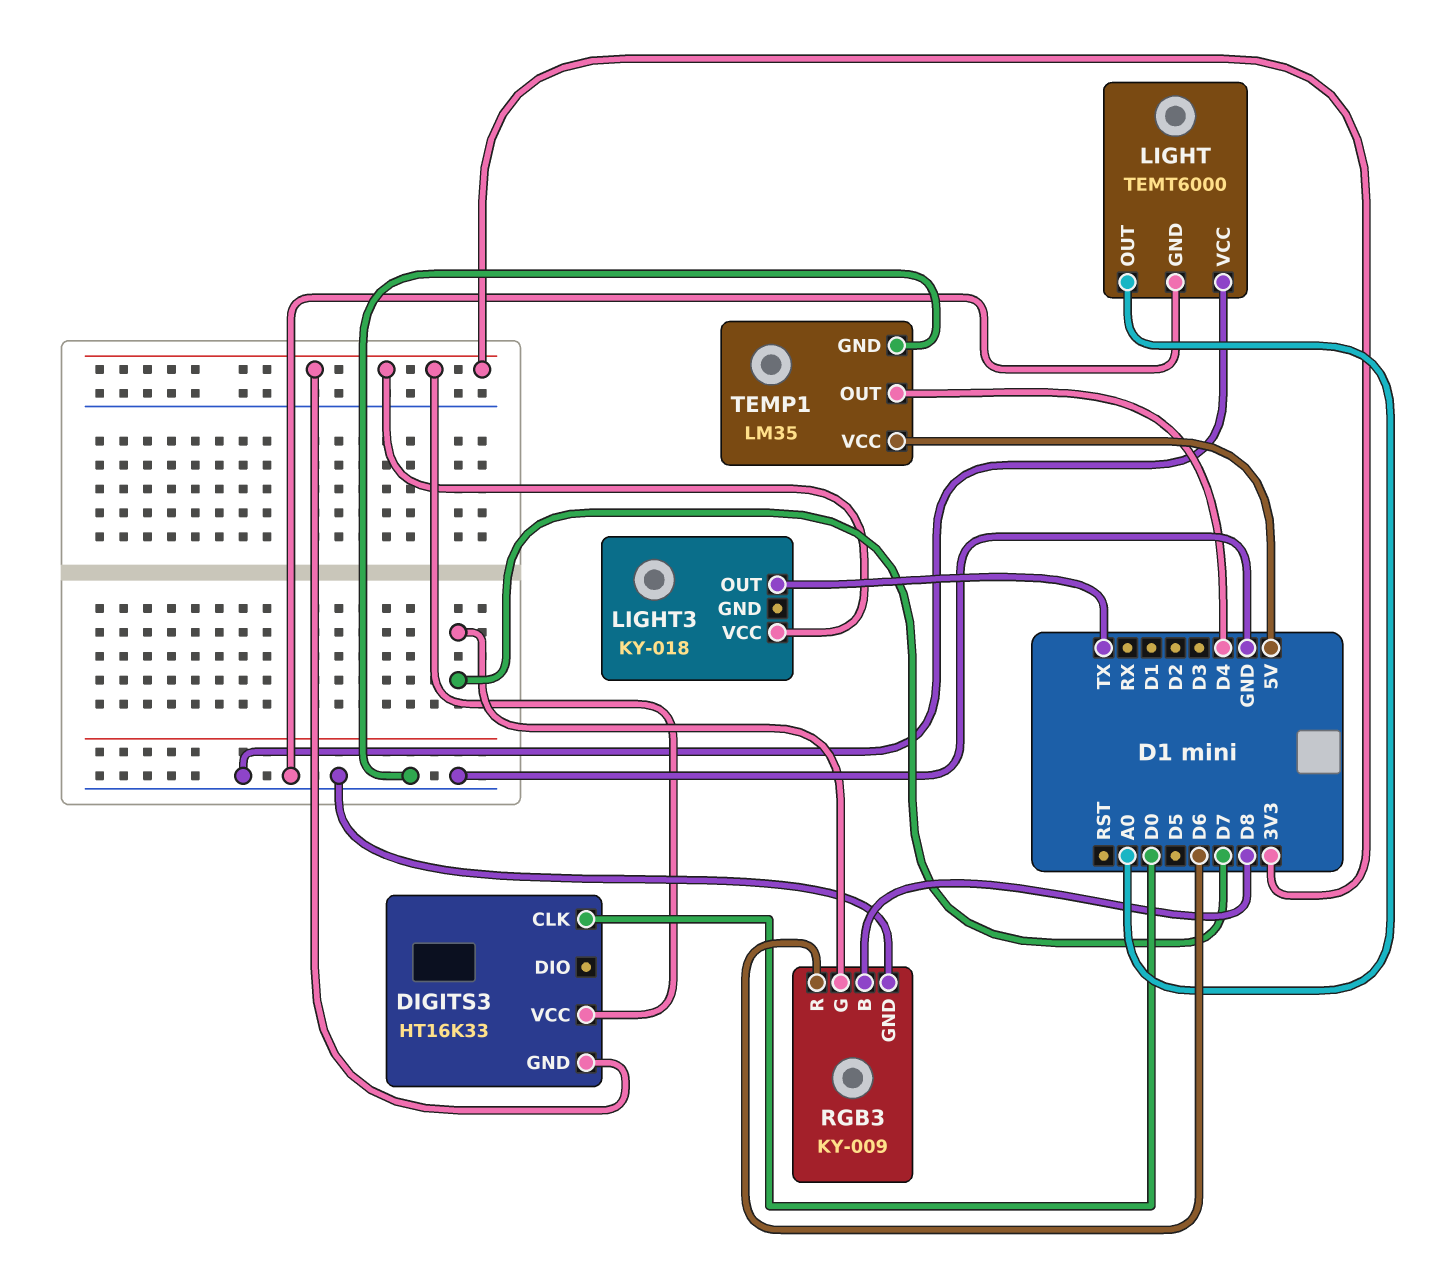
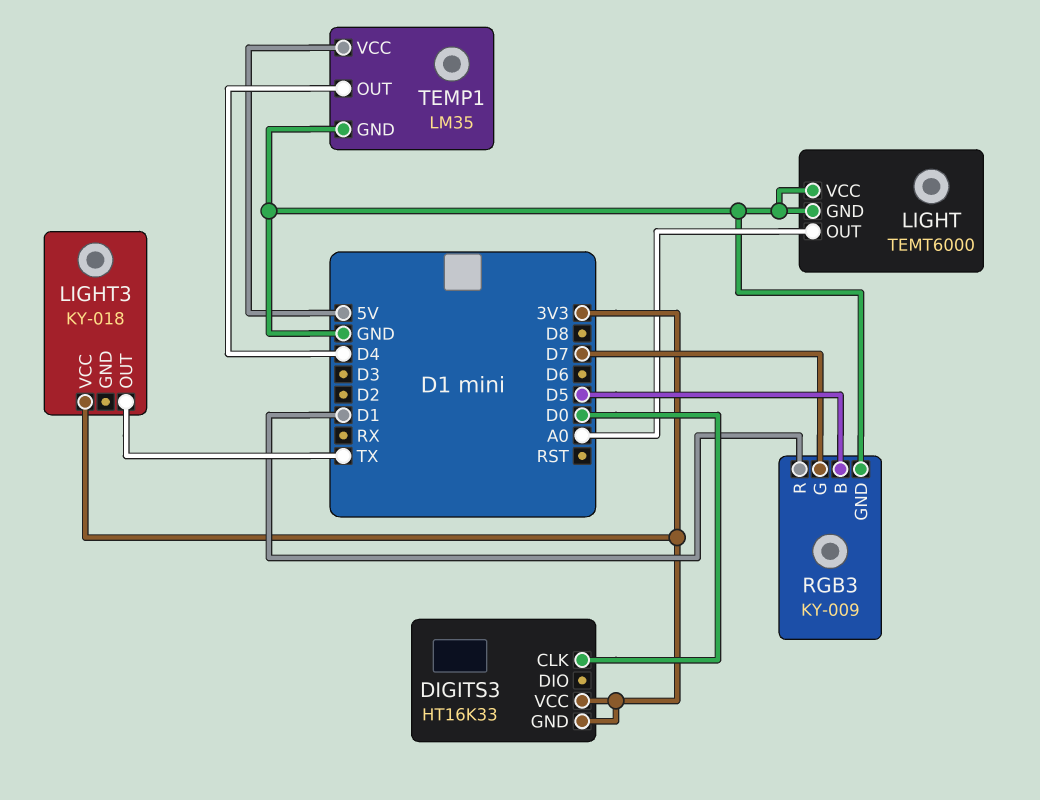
RGB3 pin B: D8 -> D5
RGB3 pin R: D6 -> D1

